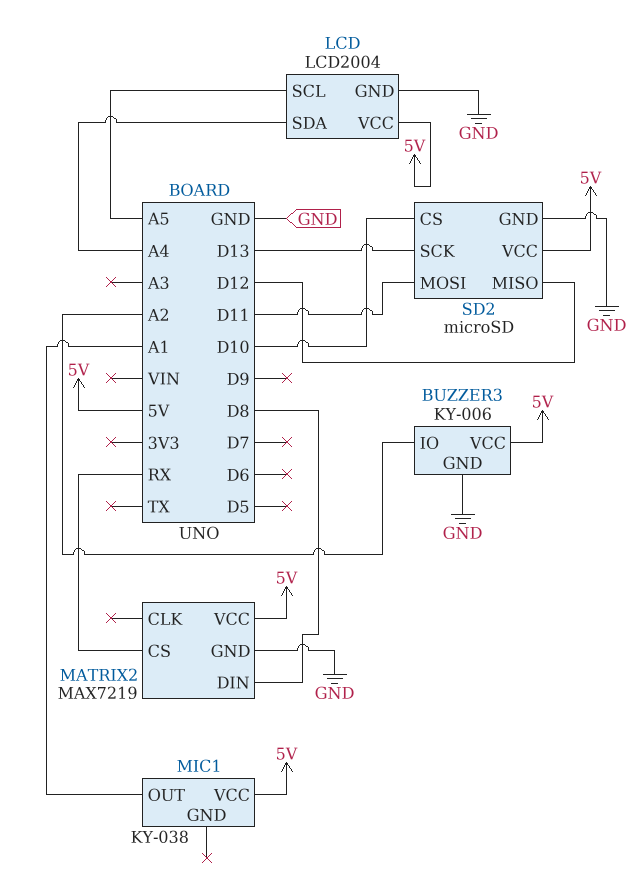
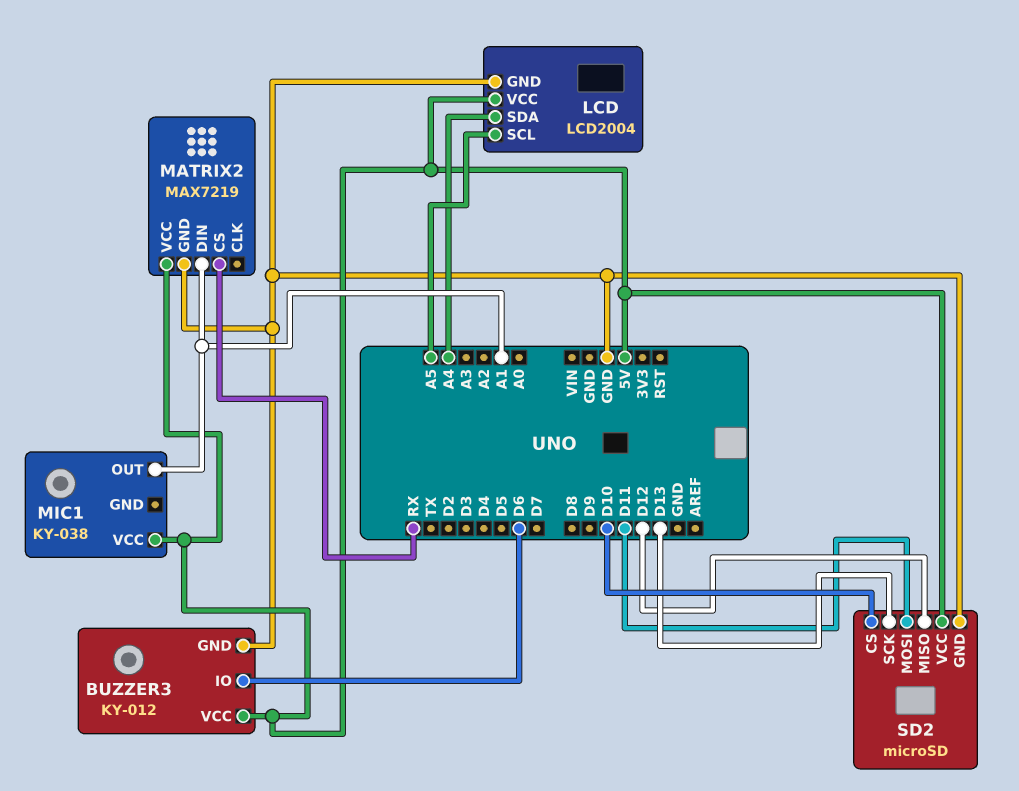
BUZZER3: KY-006 -> KY-012
BUZZER3 pin IO: A2 -> D6
MATRIX2 pin DIN: D8 -> A1

